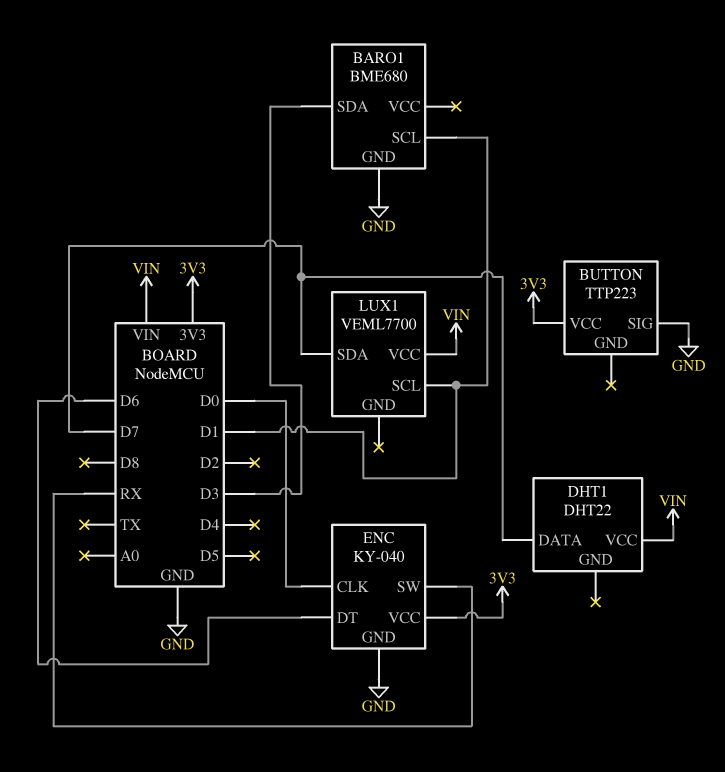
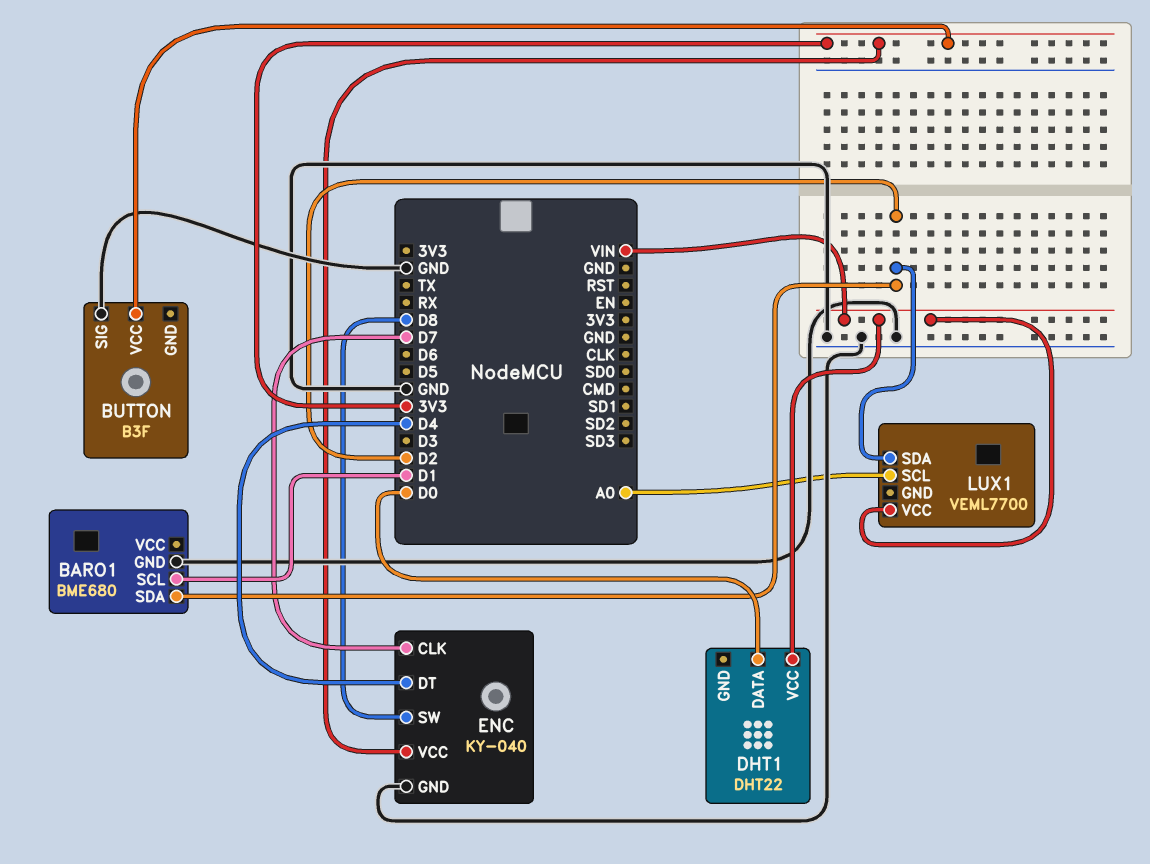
BARO1 pin SDA: D3 -> D2
BUTTON: TTP223 -> B3F
DHT1 pin DATA: D7 -> D0
ENC pin CLK: D0 -> D7
ENC pin DT: D6 -> D4
ENC pin SW: RX -> D8
LUX1 pin SCL: D1 -> A0
LUX1 pin SDA: D7 -> D2

